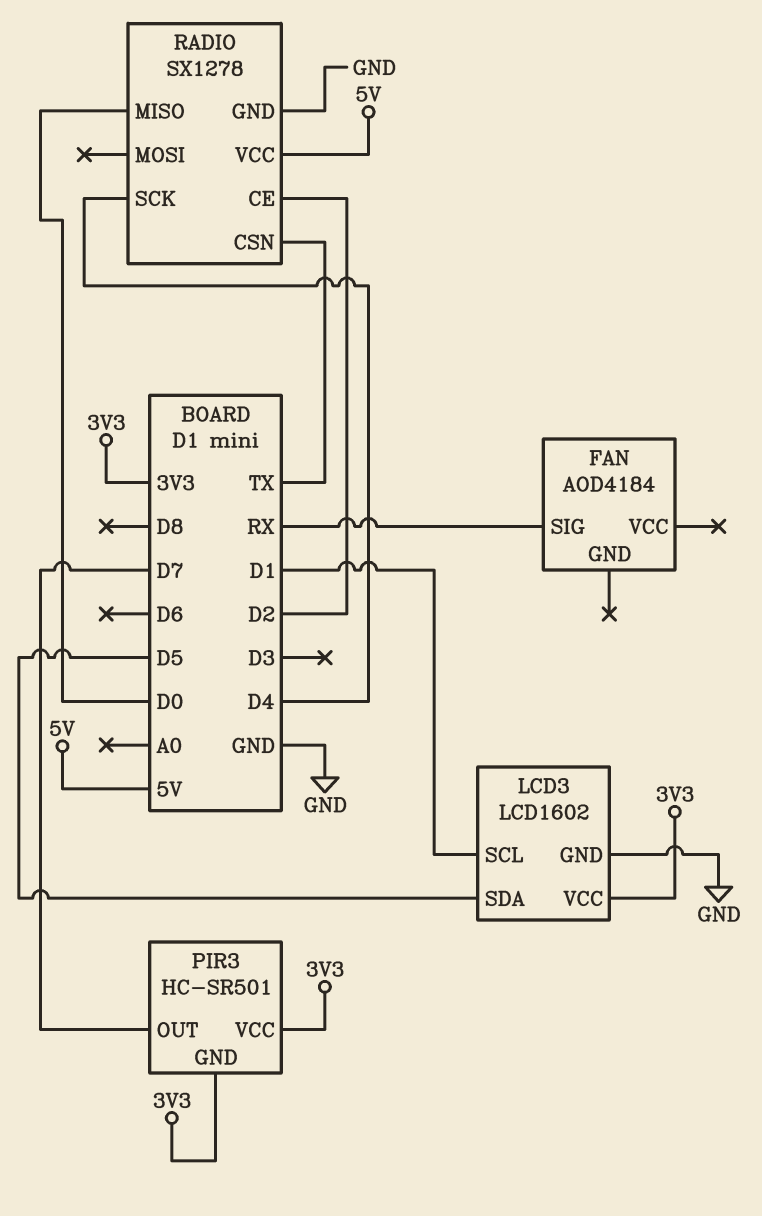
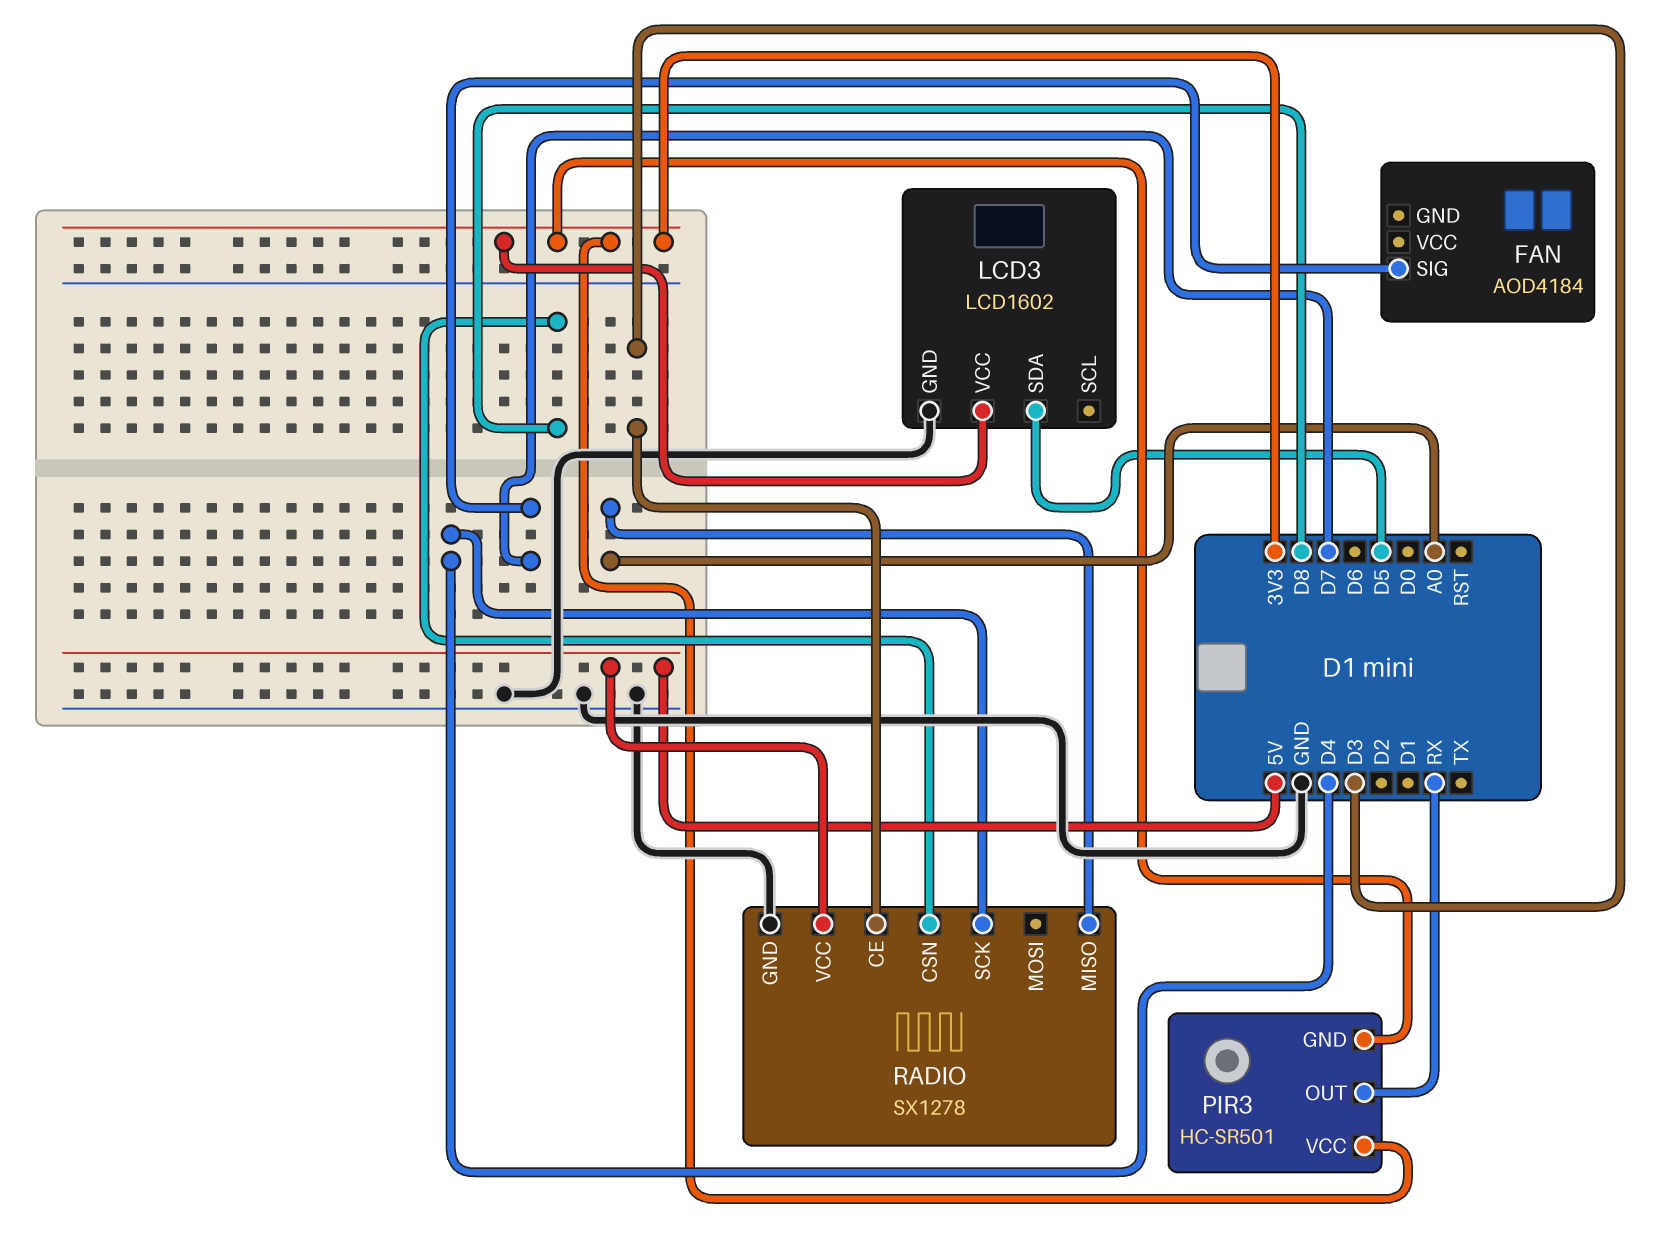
FAN pin SIG: RX -> D7
LCD3 pin SCL: D1 -> none
PIR3 pin OUT: D7 -> RX
RADIO pin CE: D2 -> D3
RADIO pin CSN: TX -> D8
RADIO pin MISO: D0 -> A0

